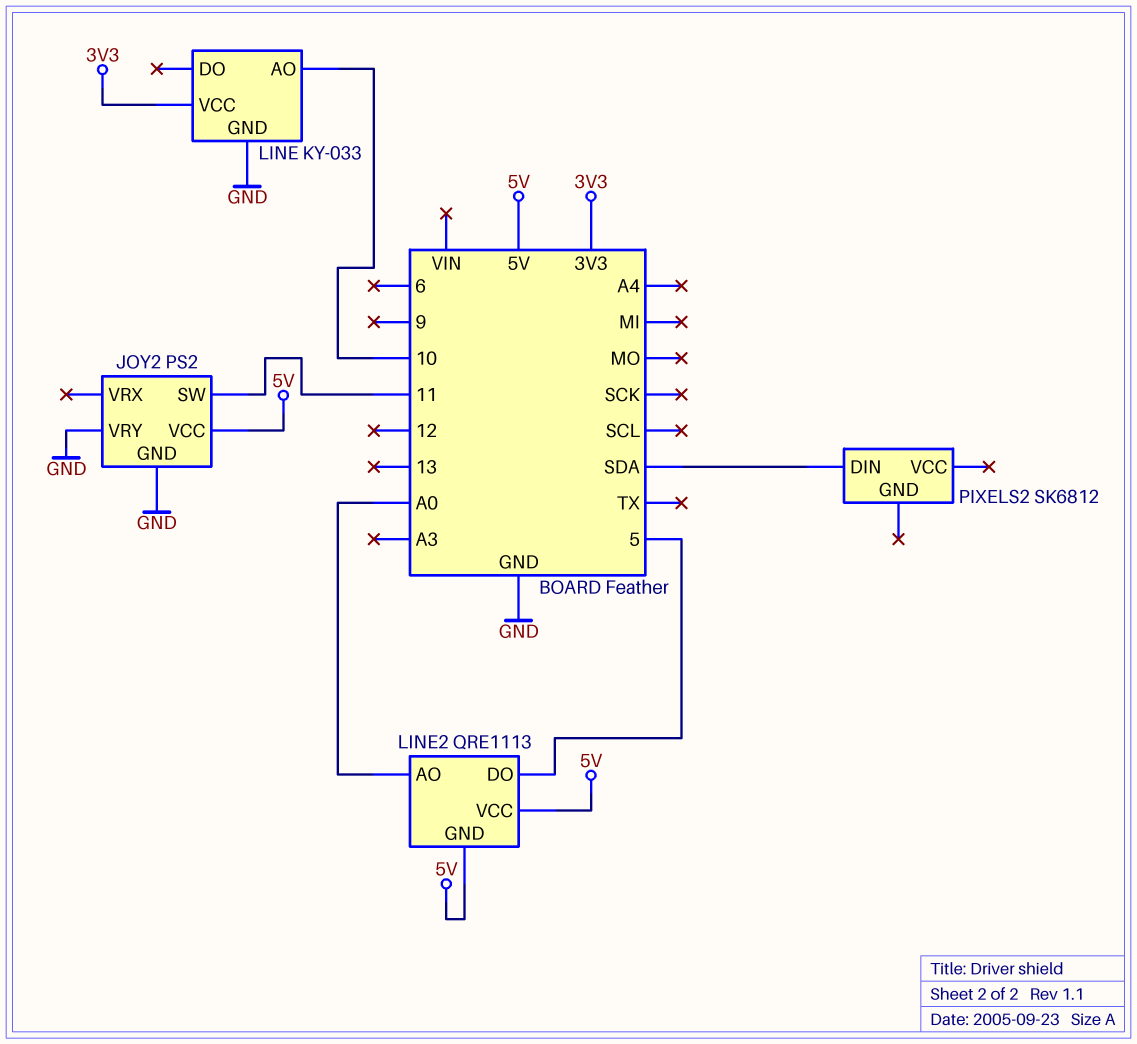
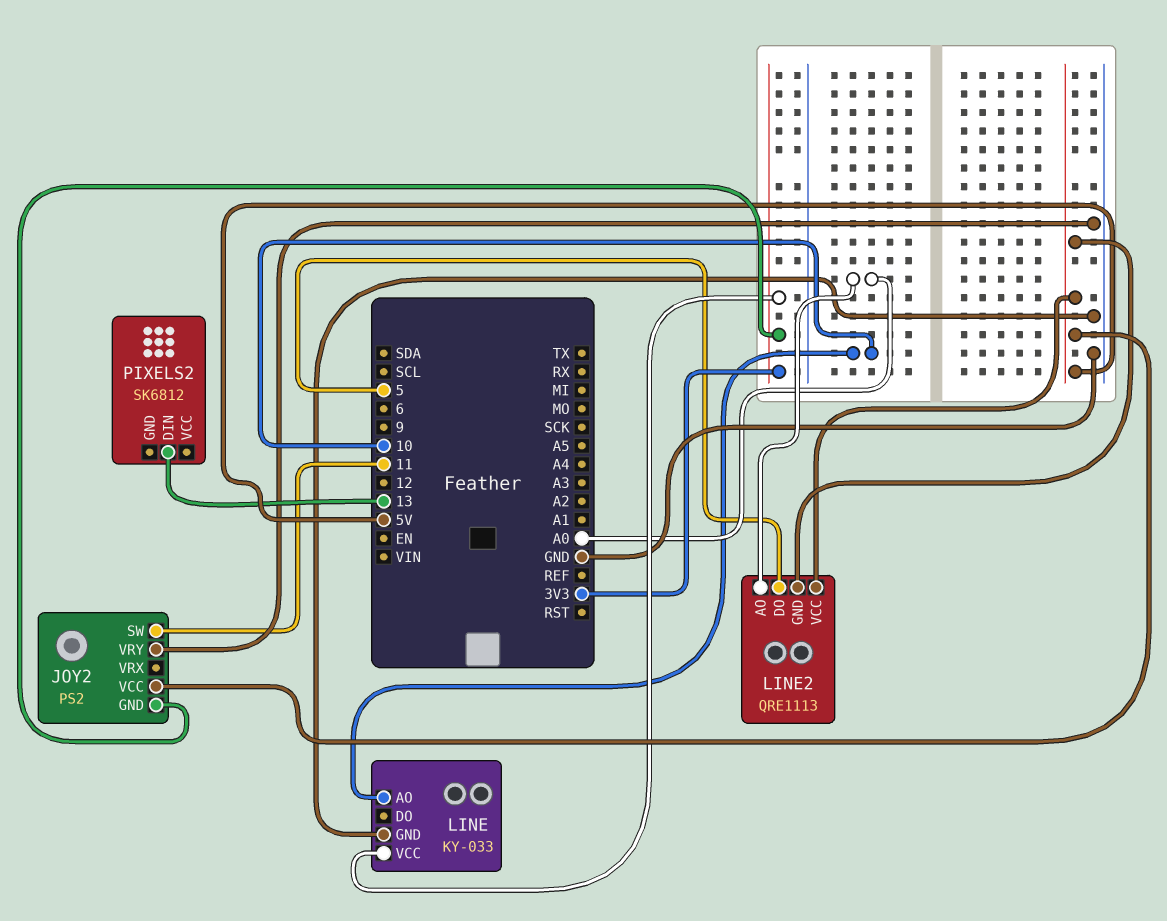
JOY2 pin GND: GND -> 3V3
PIXELS2 pin DIN: SDA -> 13

